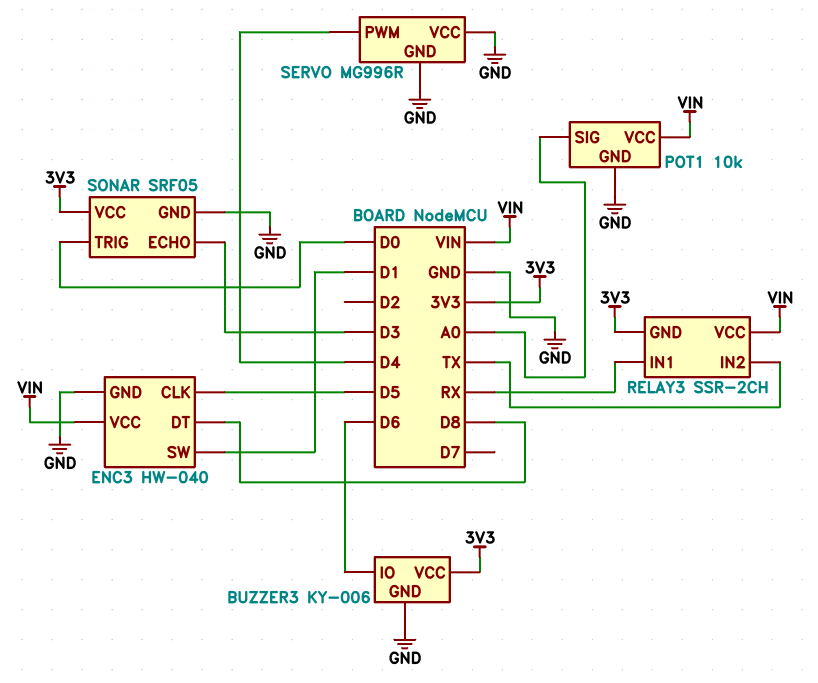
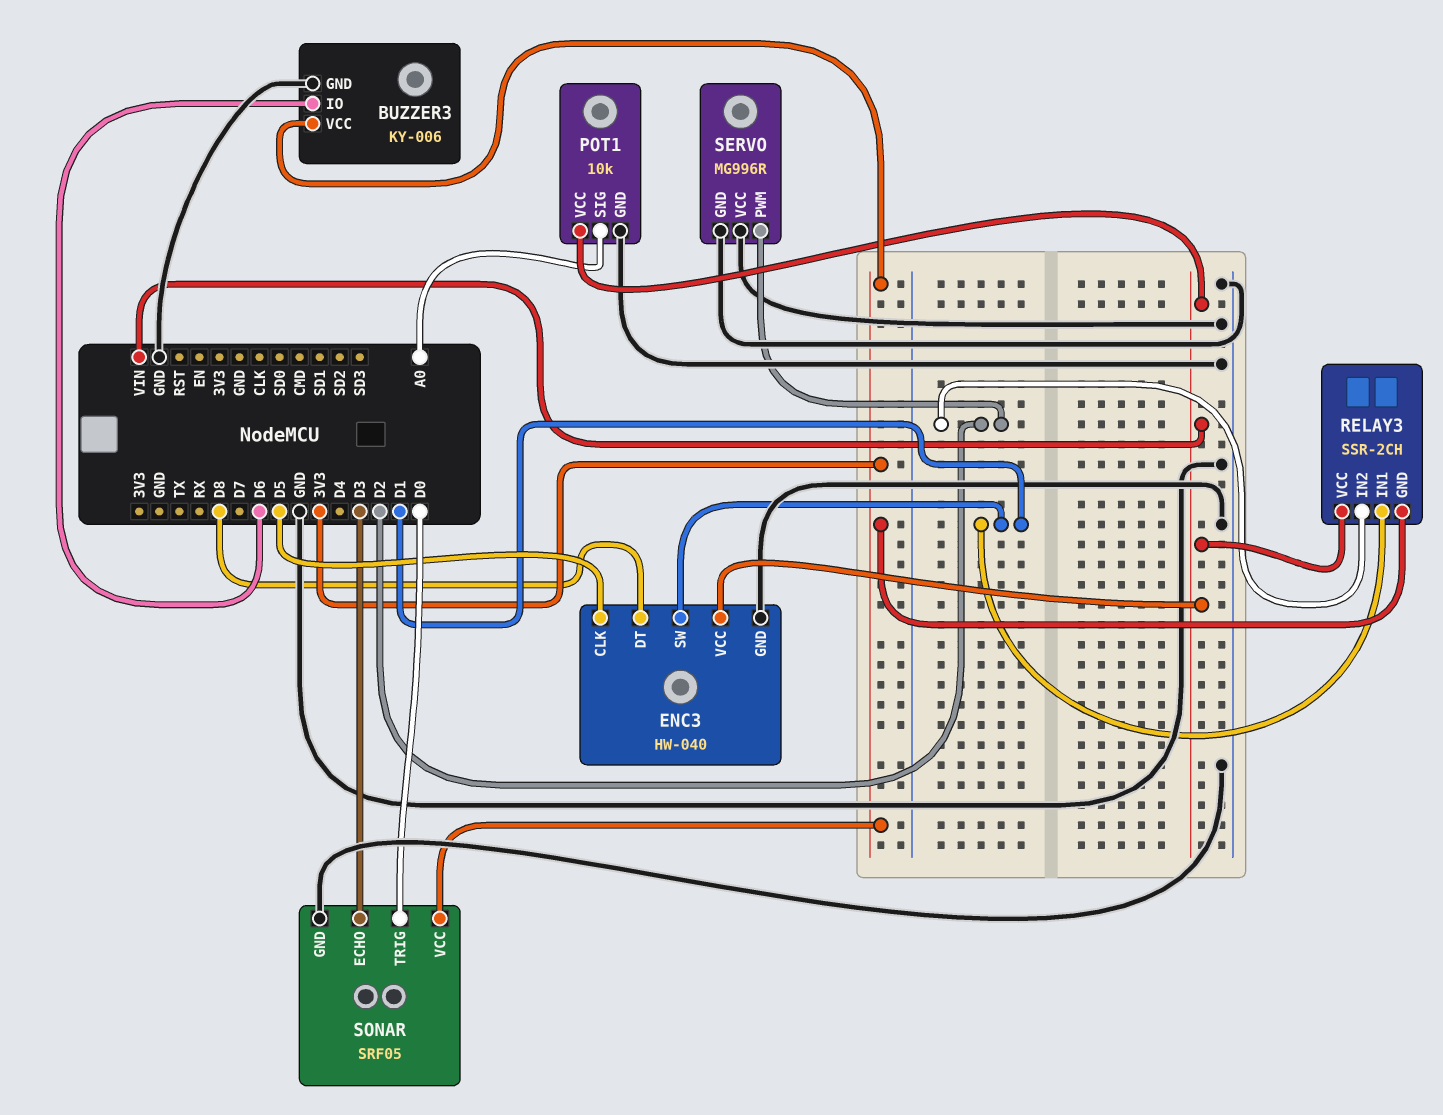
RELAY3 pin IN1: RX -> D1
RELAY3 pin IN2: TX -> D2
SERVO pin PWM: D4 -> D2

